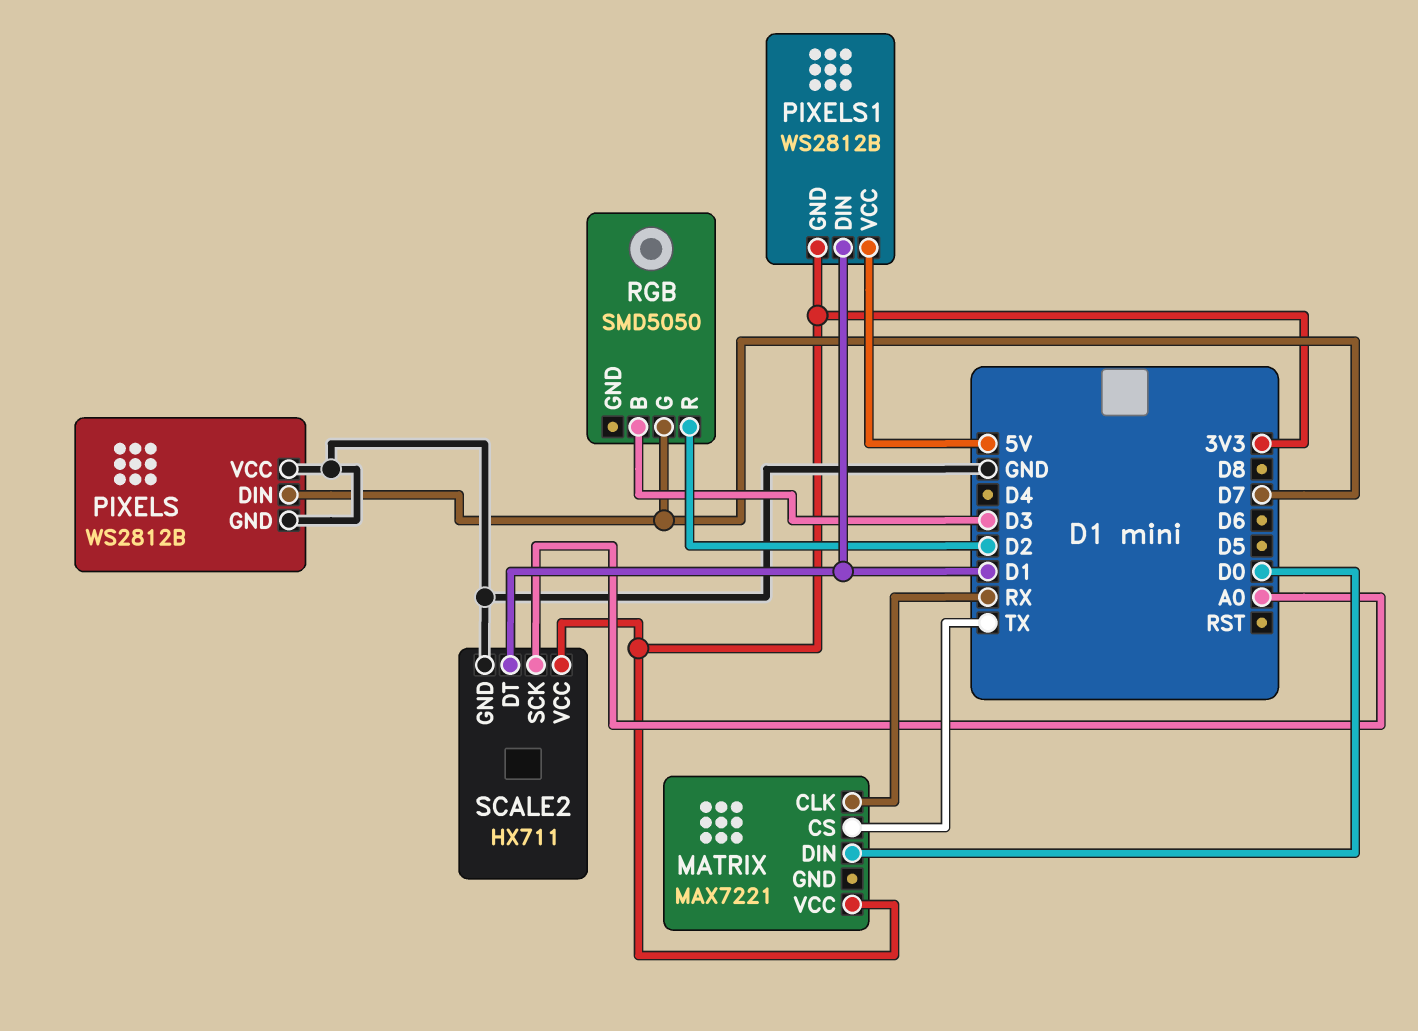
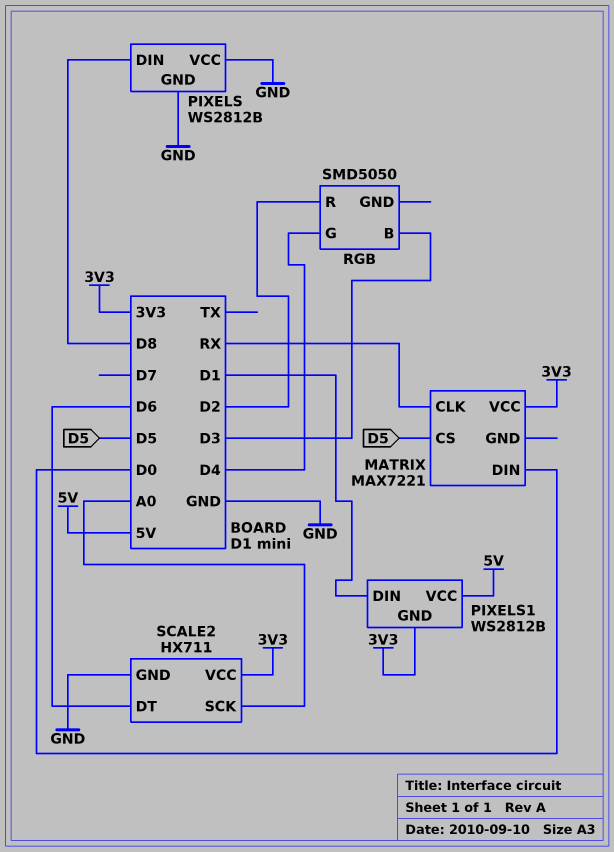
MATRIX pin CS: TX -> D5
PIXELS pin DIN: D7 -> D8
RGB pin G: D7 -> D4
SCALE2 pin DT: D1 -> D6

